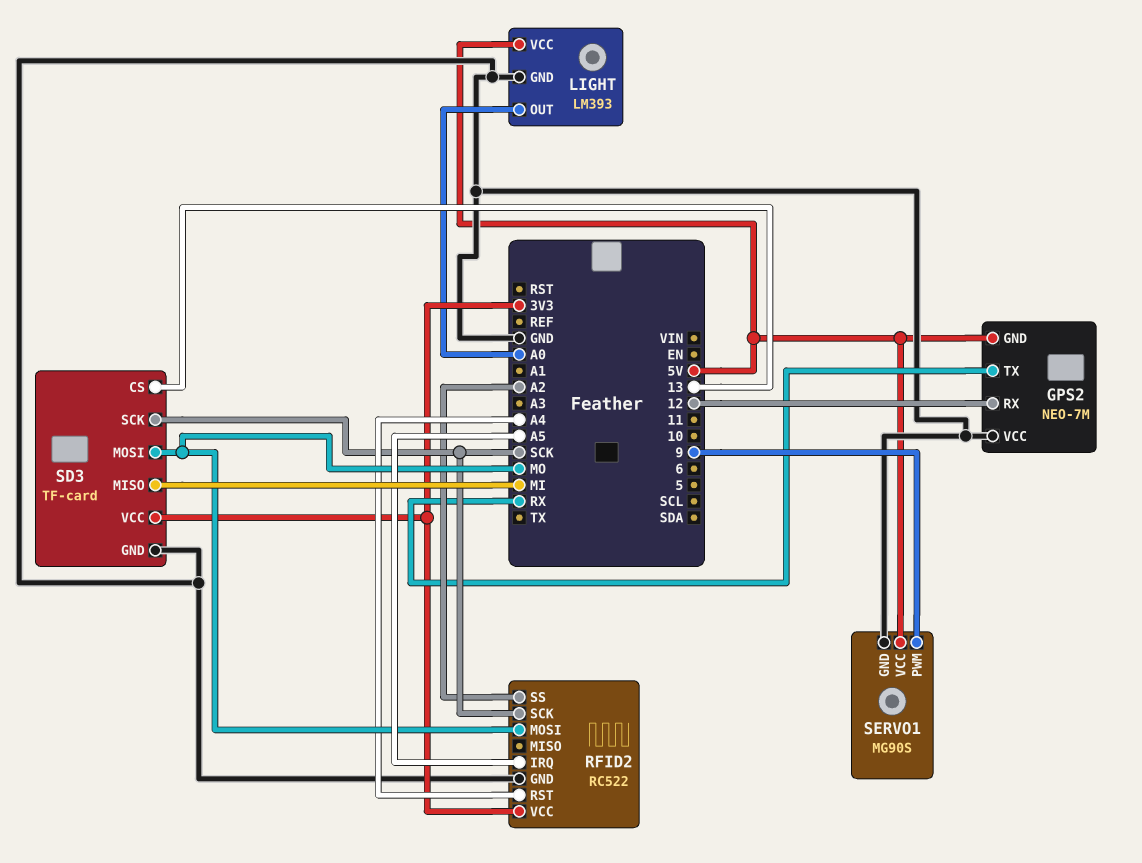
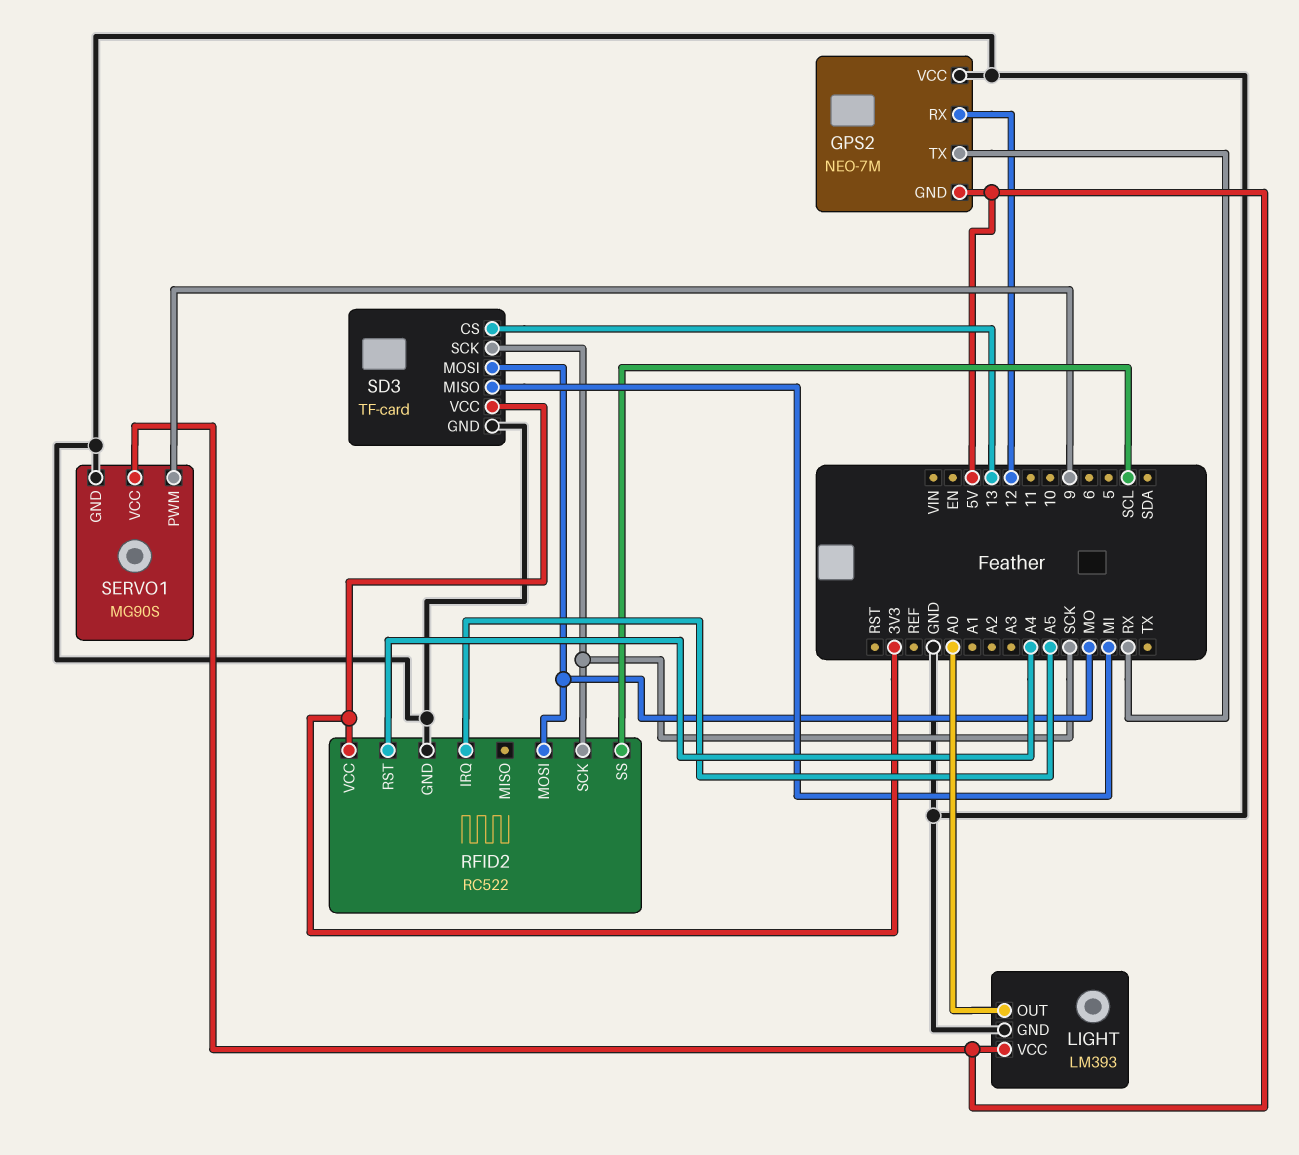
RFID2 pin SS: A2 -> SCL

